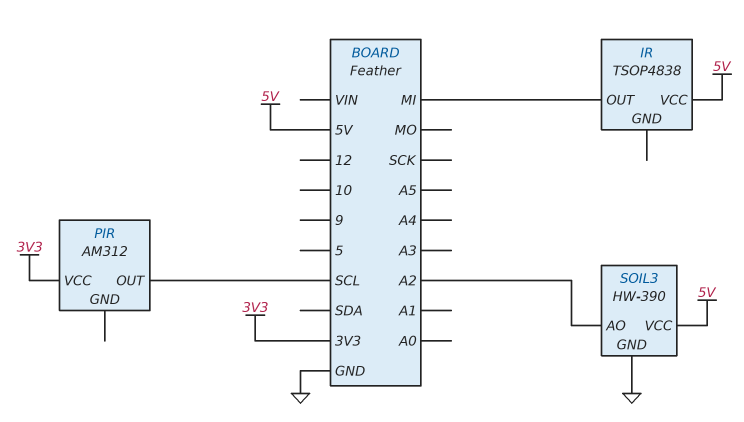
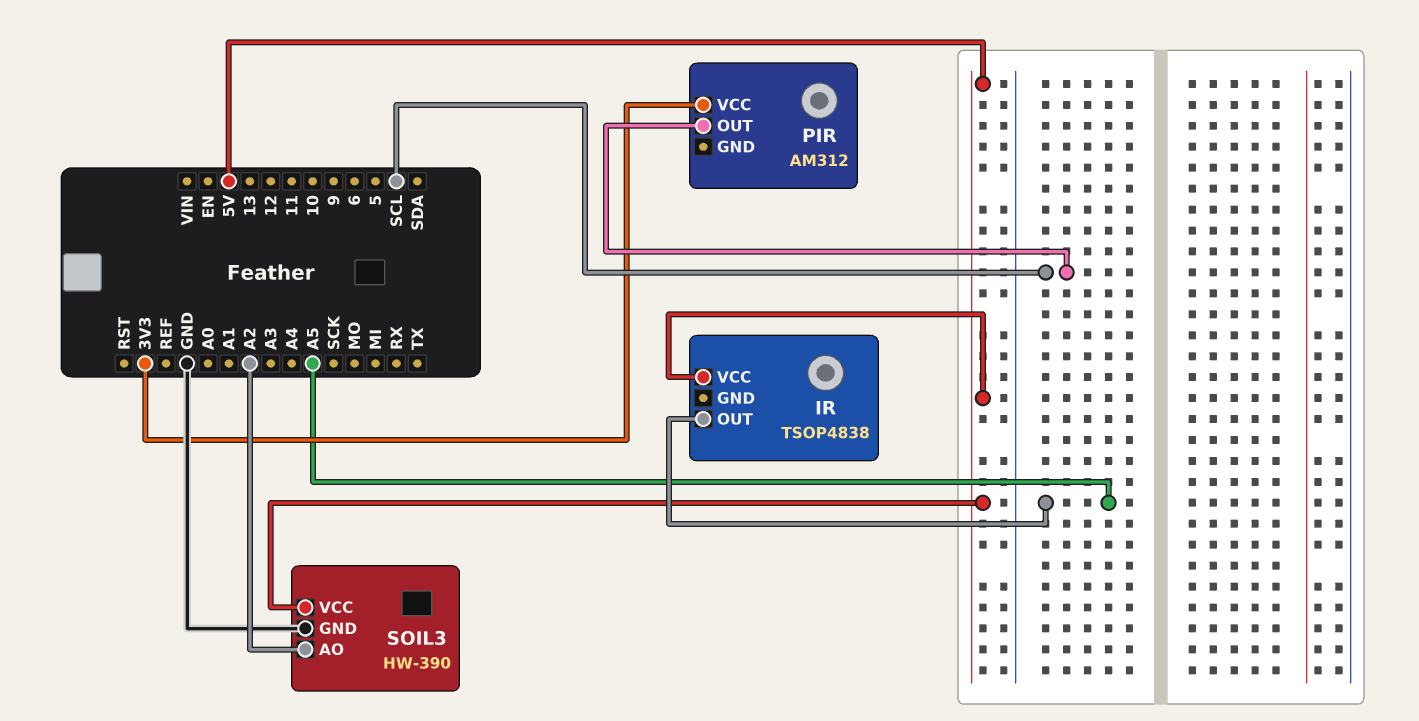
IR pin OUT: MI -> A5

